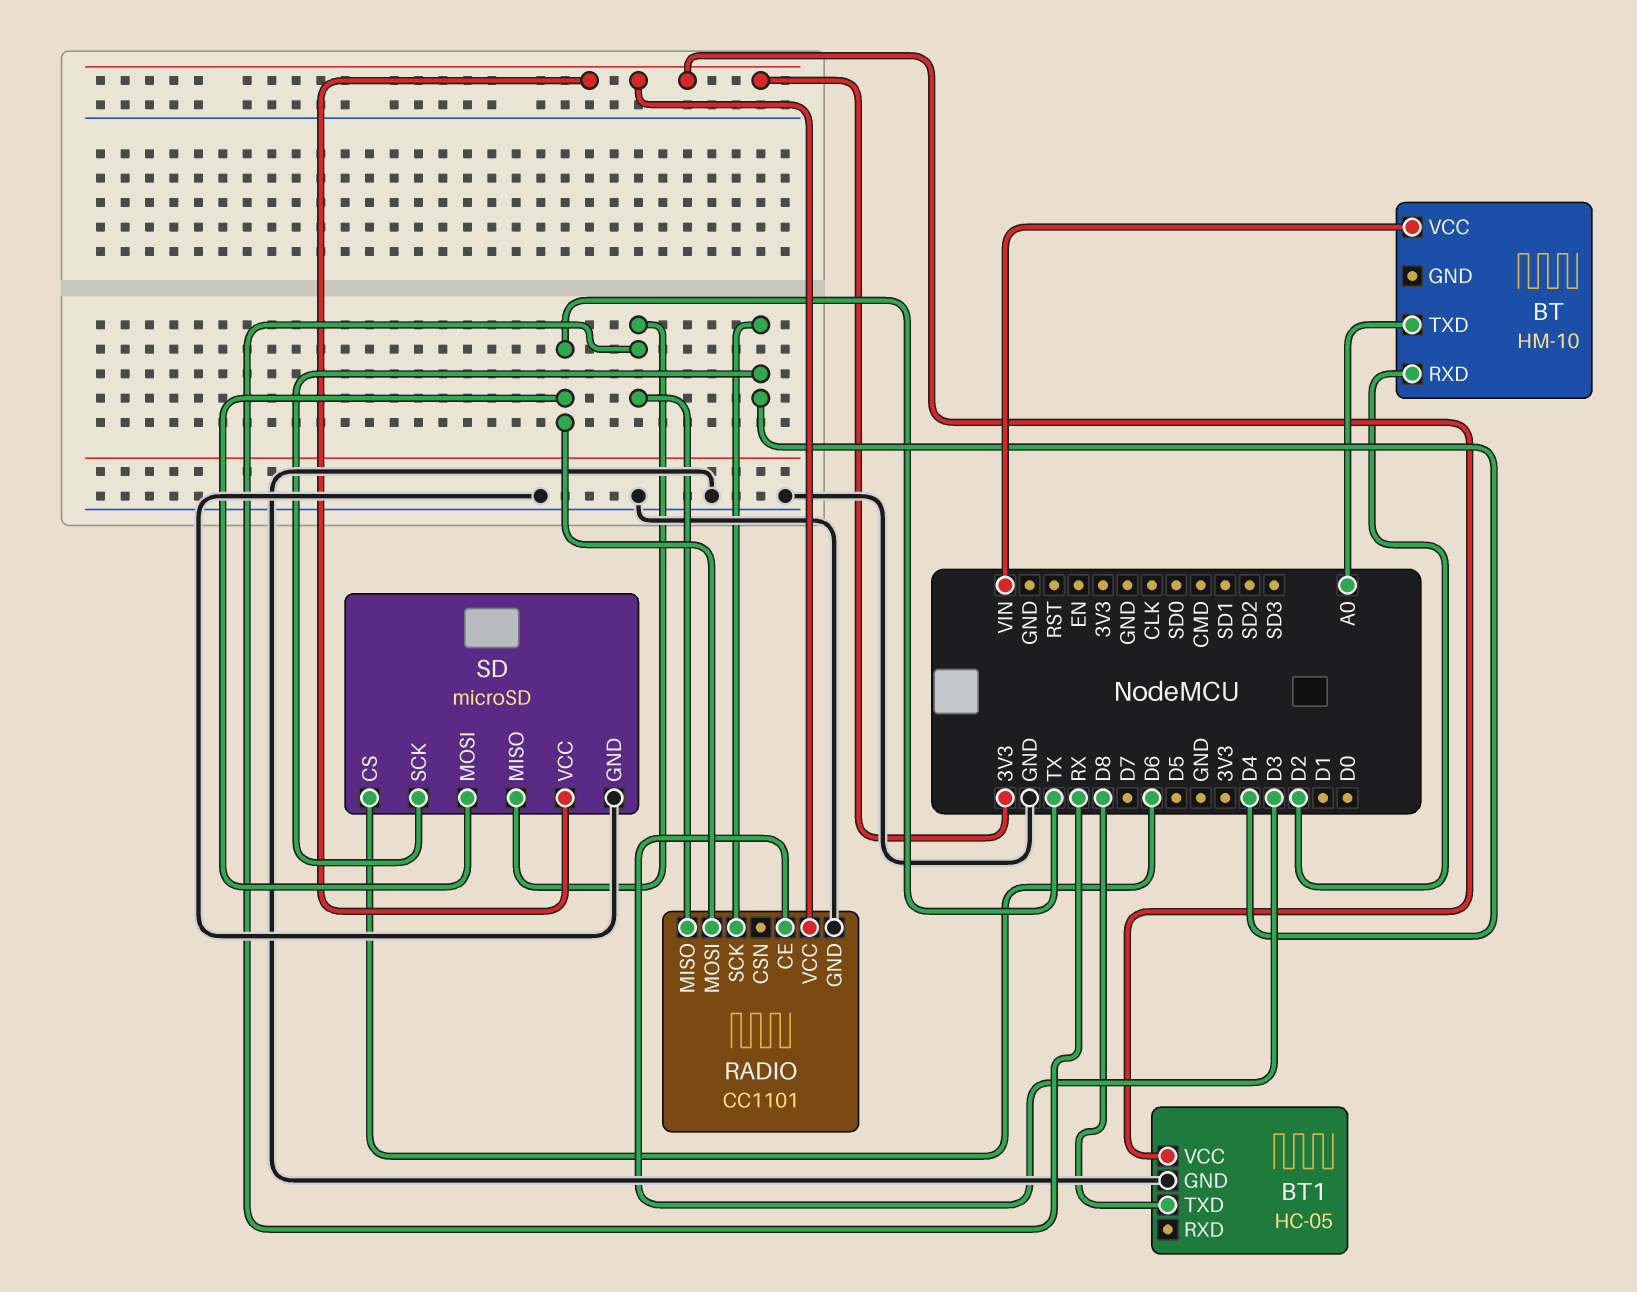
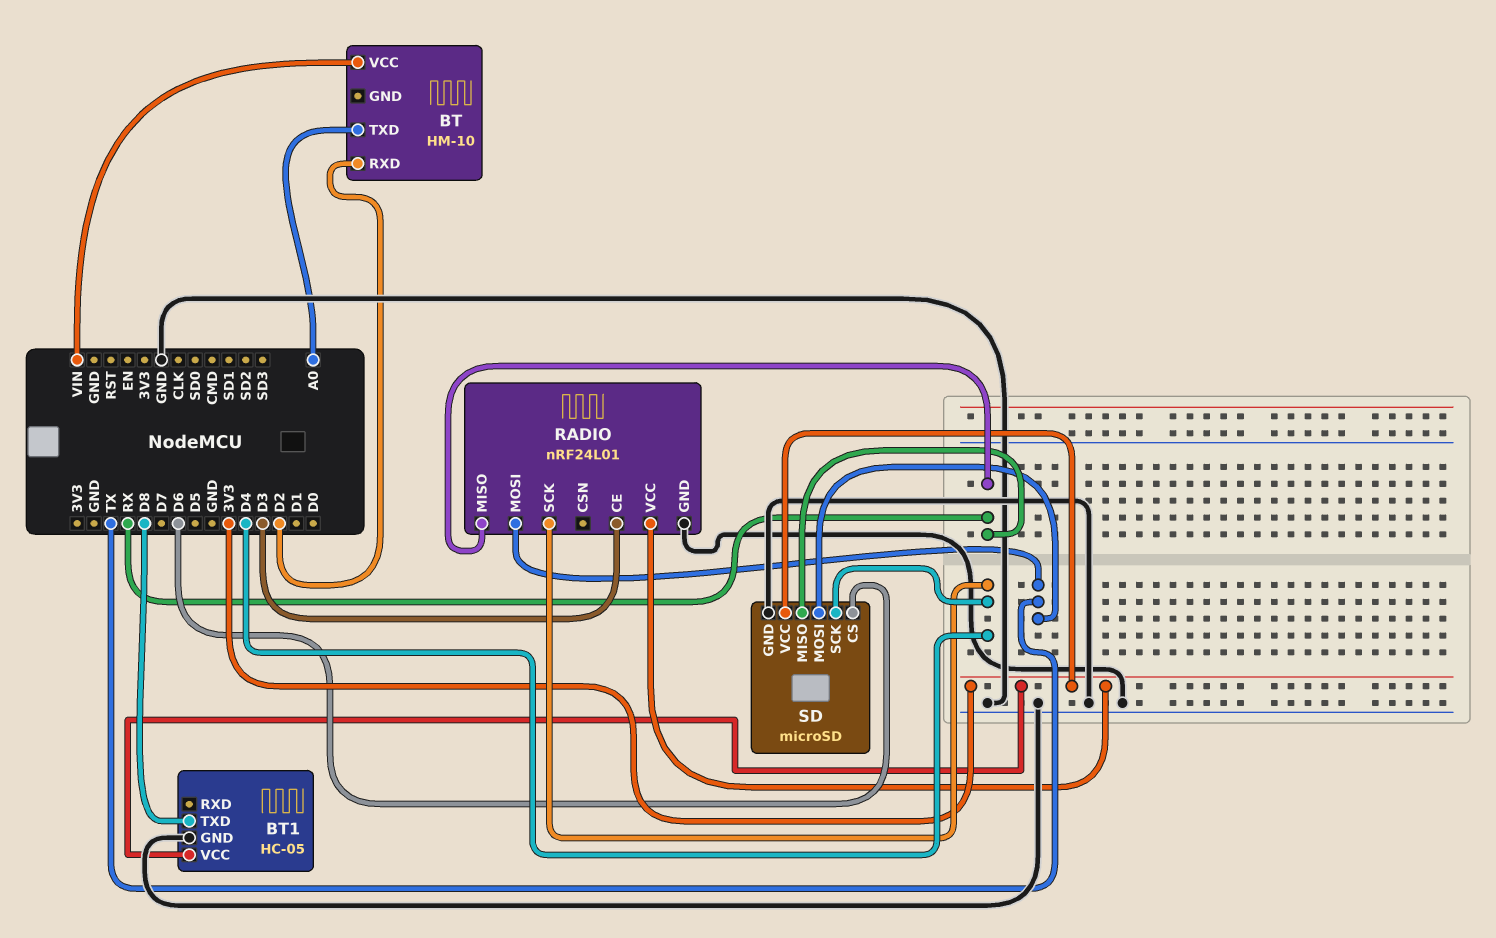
RADIO: CC1101 -> nRF24L01

